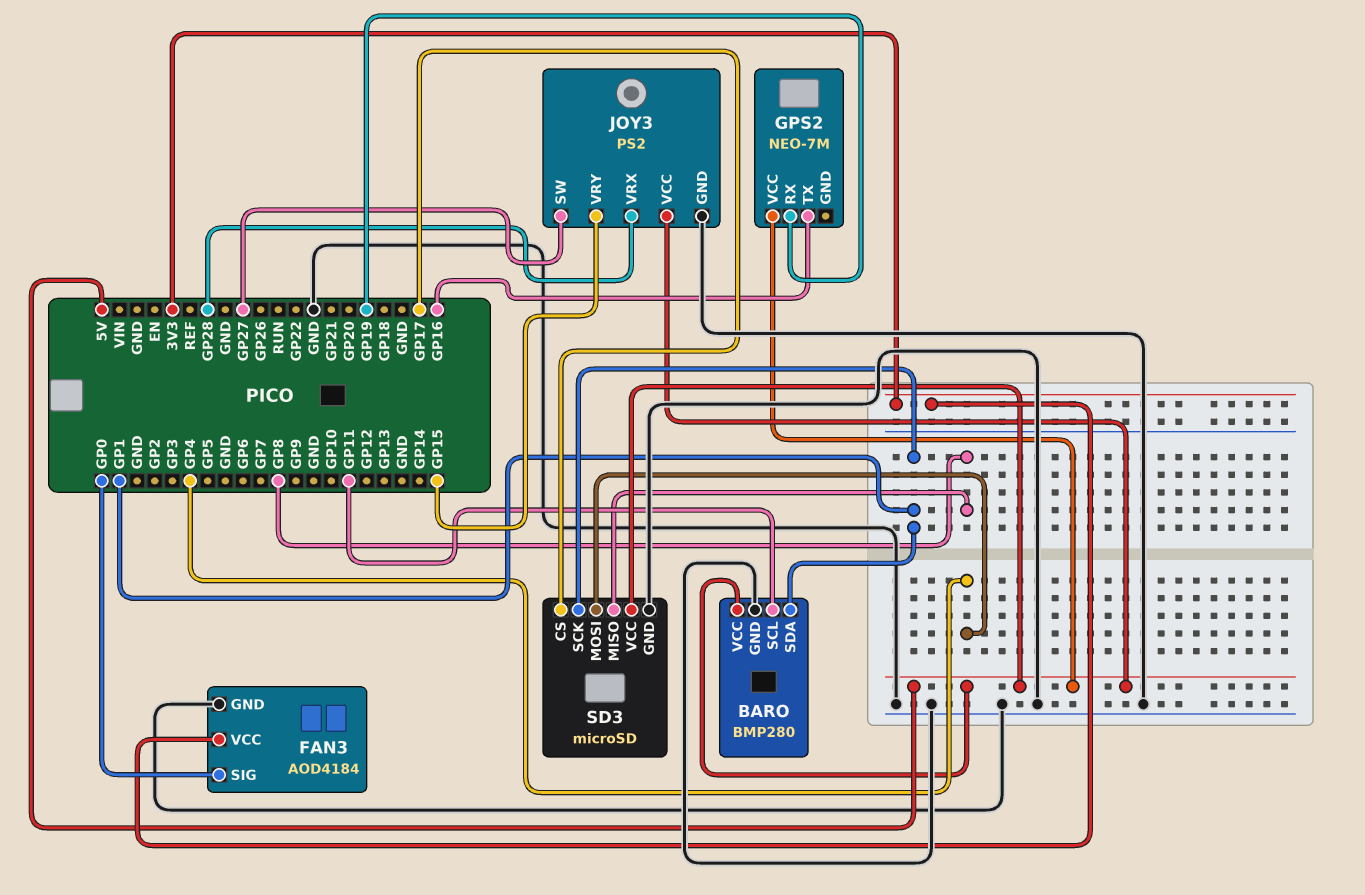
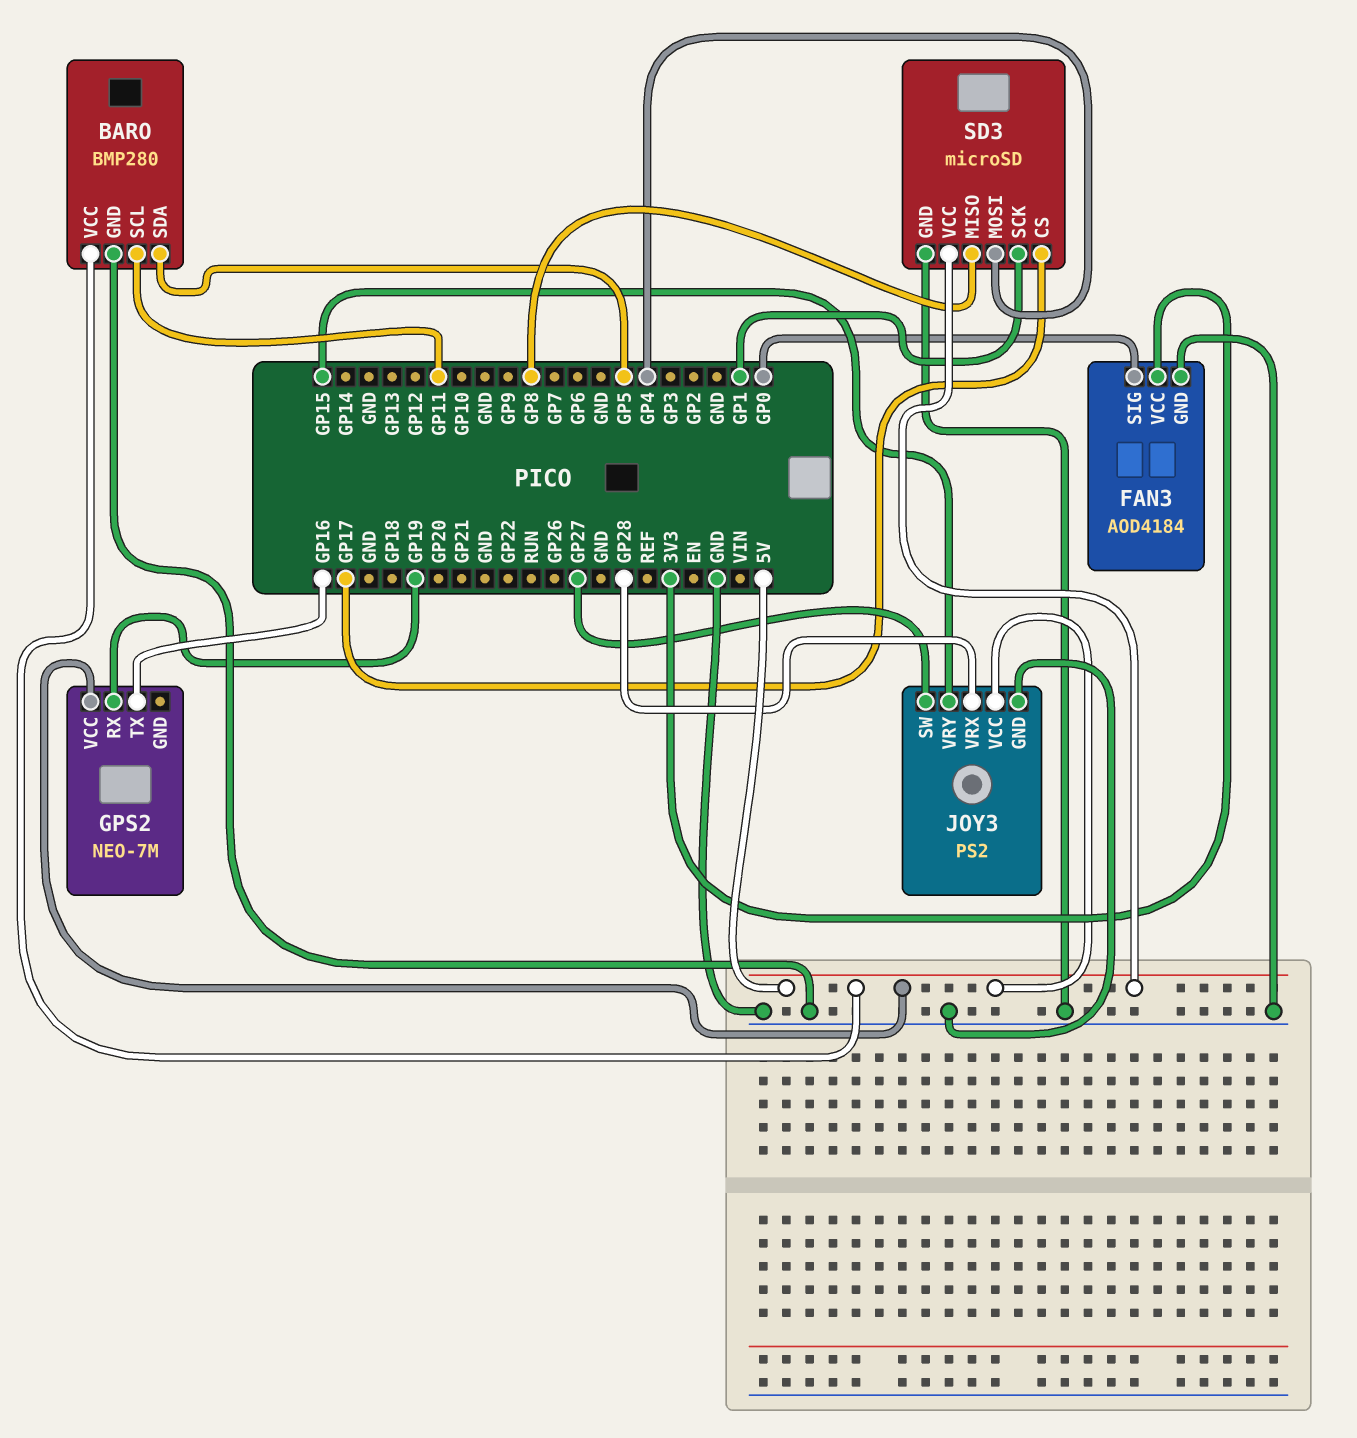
BARO pin SDA: GP1 -> GP5

